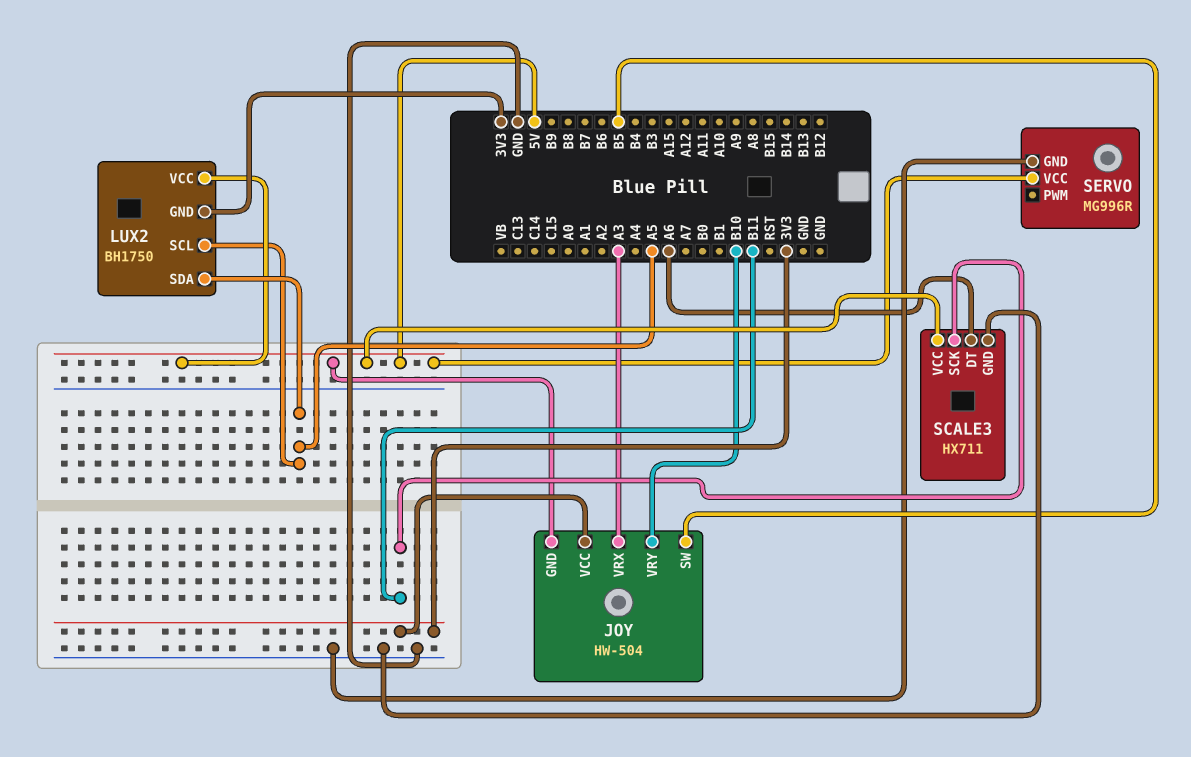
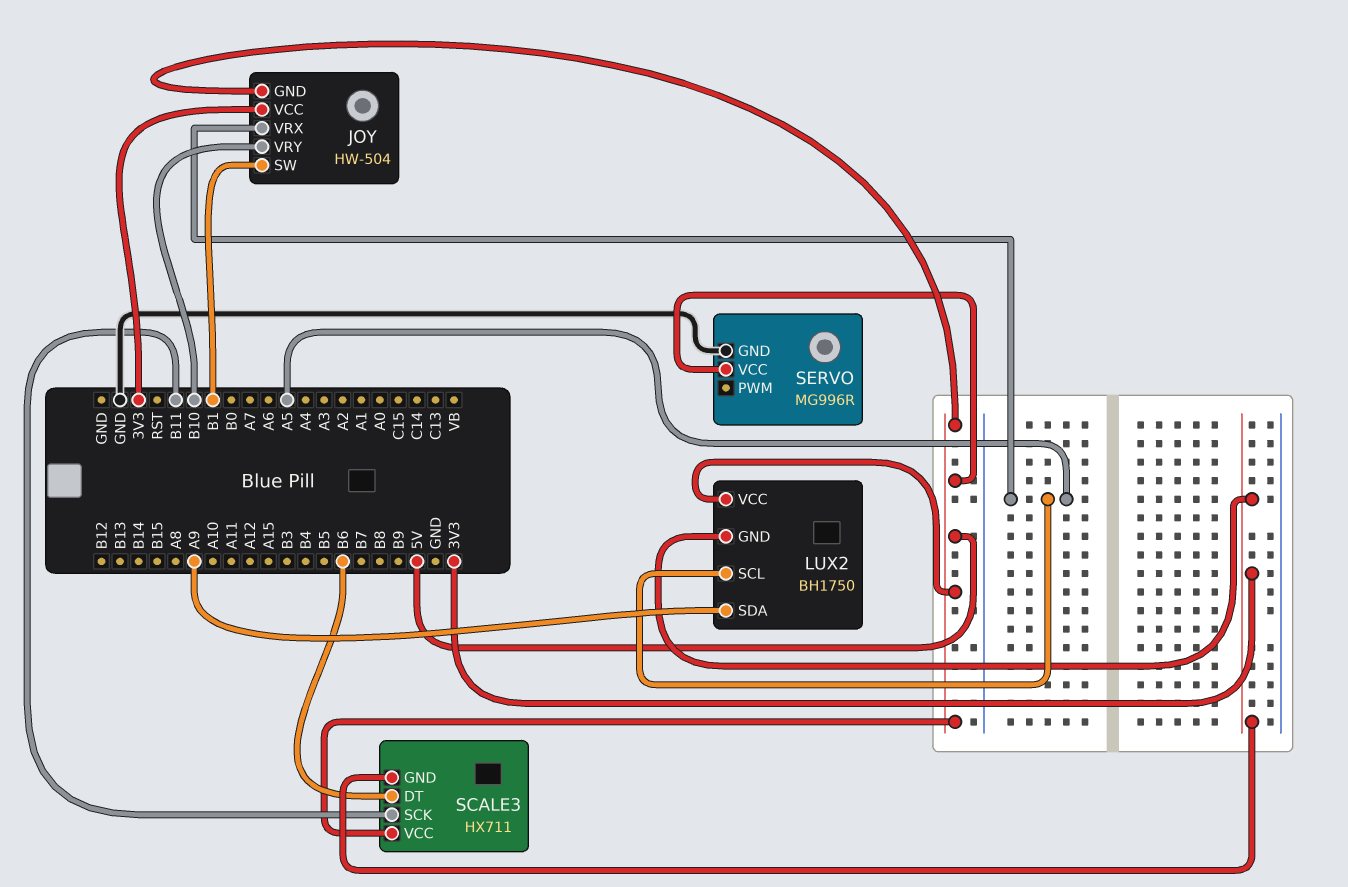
JOY pin SW: B5 -> B1
JOY pin VRX: A3 -> A5
LUX2 pin SDA: A5 -> A9
SCALE3 pin DT: A6 -> B6
SCALE3 pin GND: GND -> 3V3

